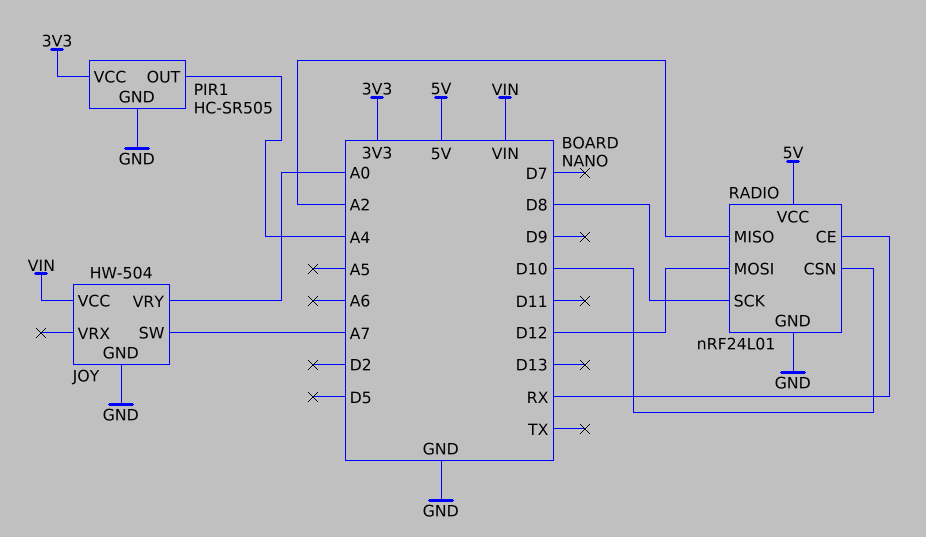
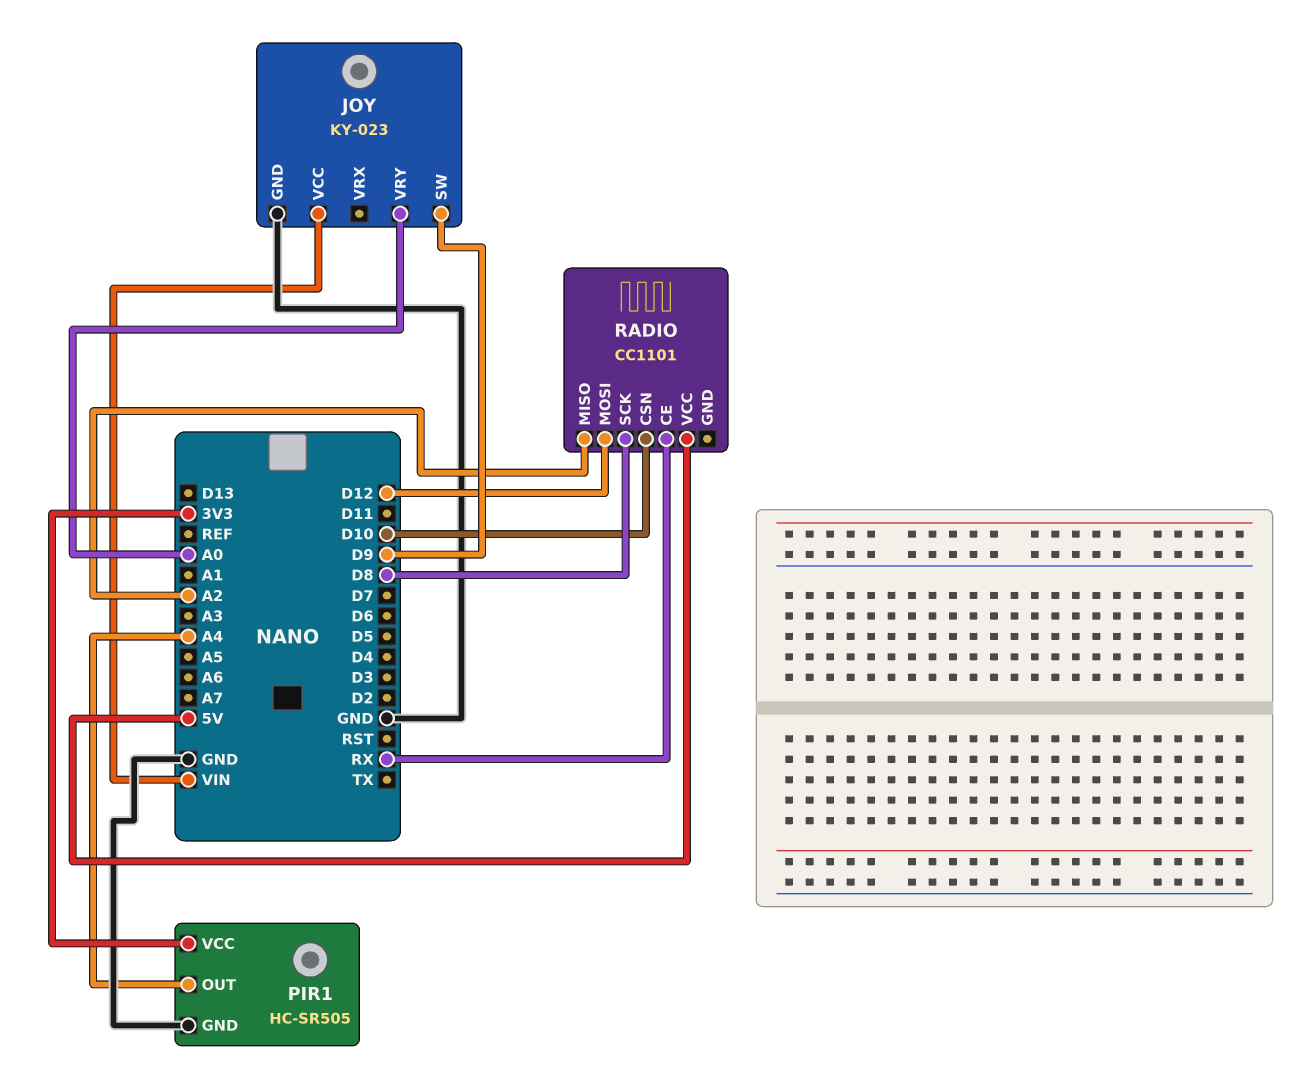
JOY: HW-504 -> KY-023
JOY pin SW: A7 -> D9
RADIO: nRF24L01 -> CC1101
RADIO pin GND: GND -> none

